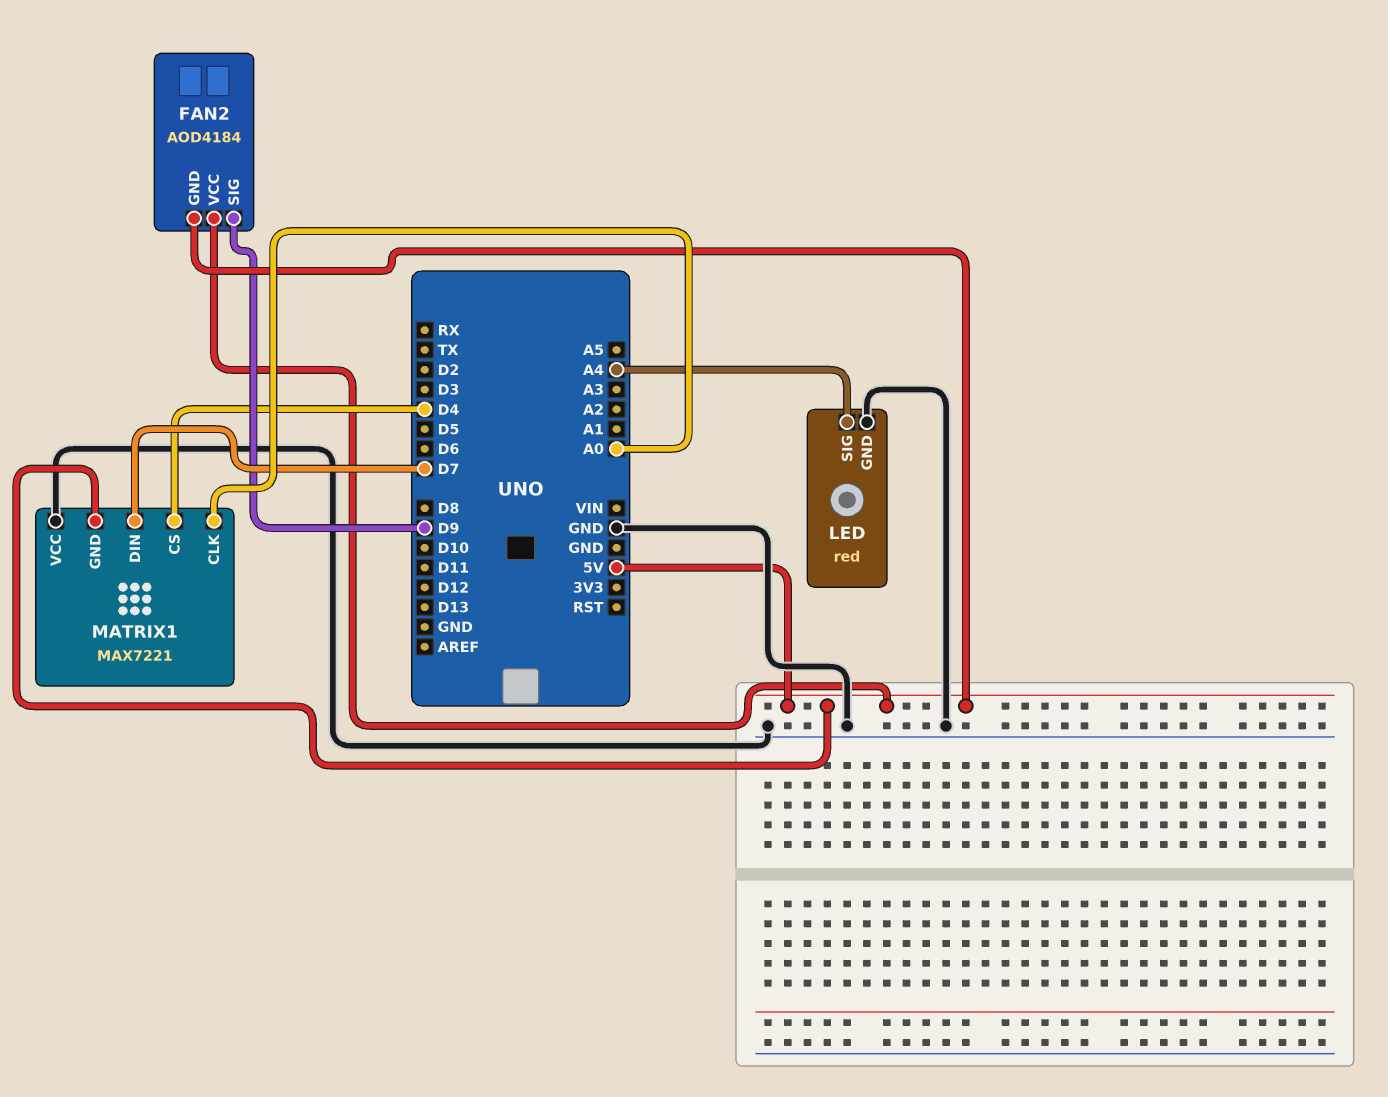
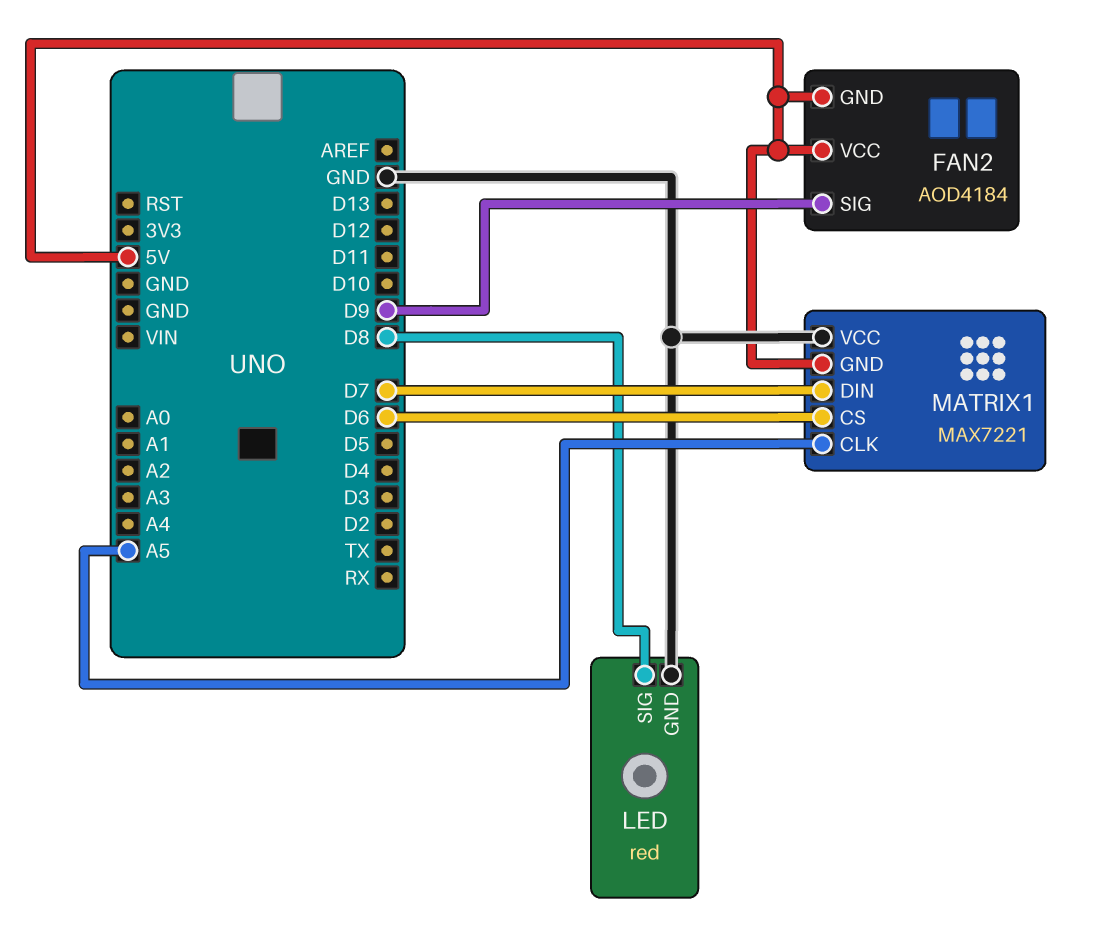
LED pin SIG: A4 -> D8
MATRIX1 pin CLK: A0 -> A5
MATRIX1 pin CS: D4 -> D6

